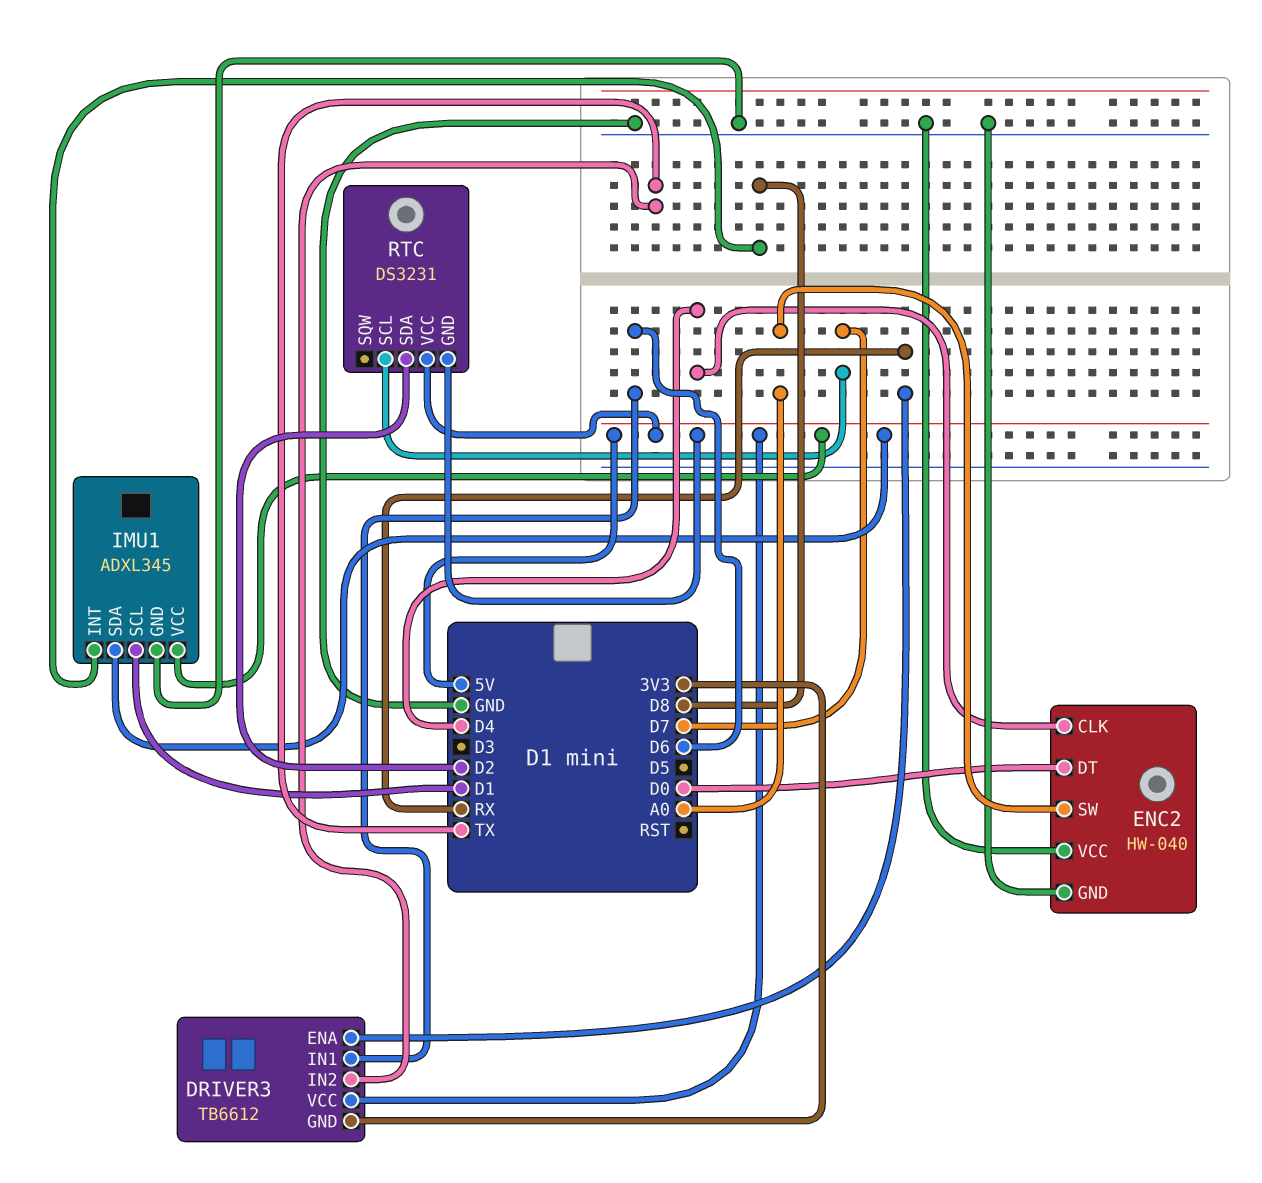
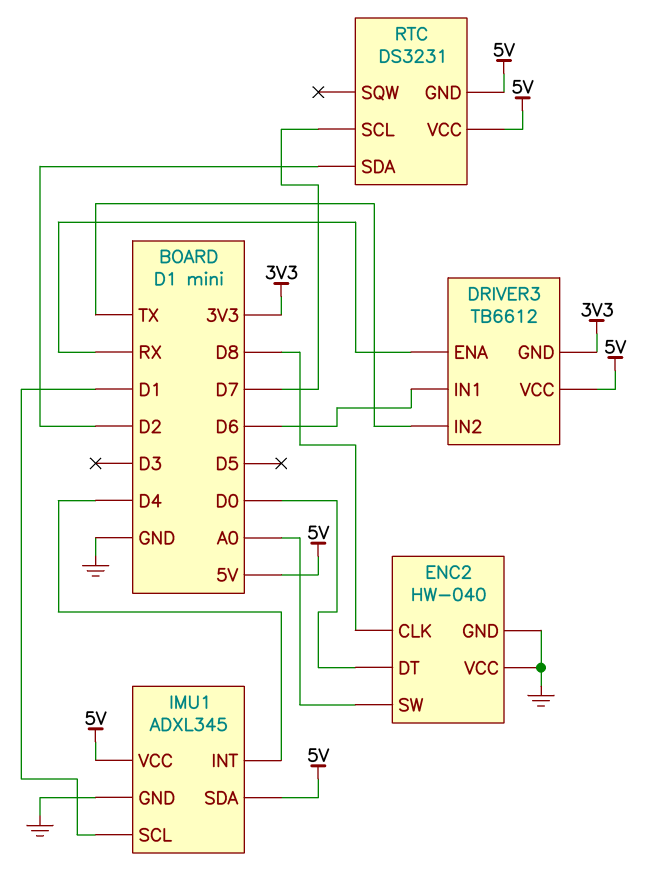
ENC2 pin CLK: D4 -> D8
IMU1 pin INT: D8 -> D4

